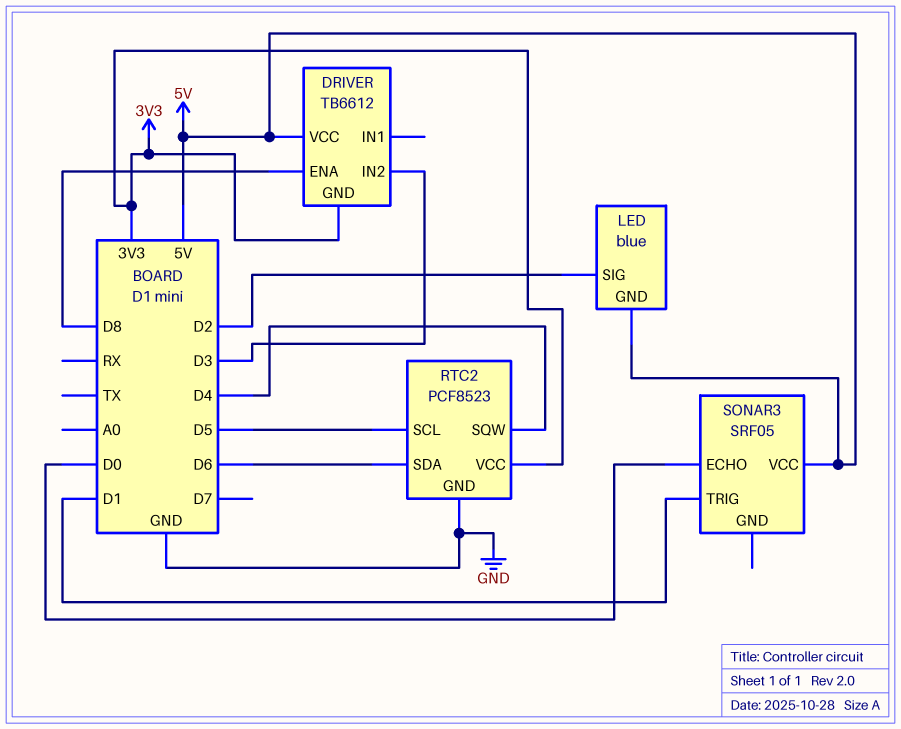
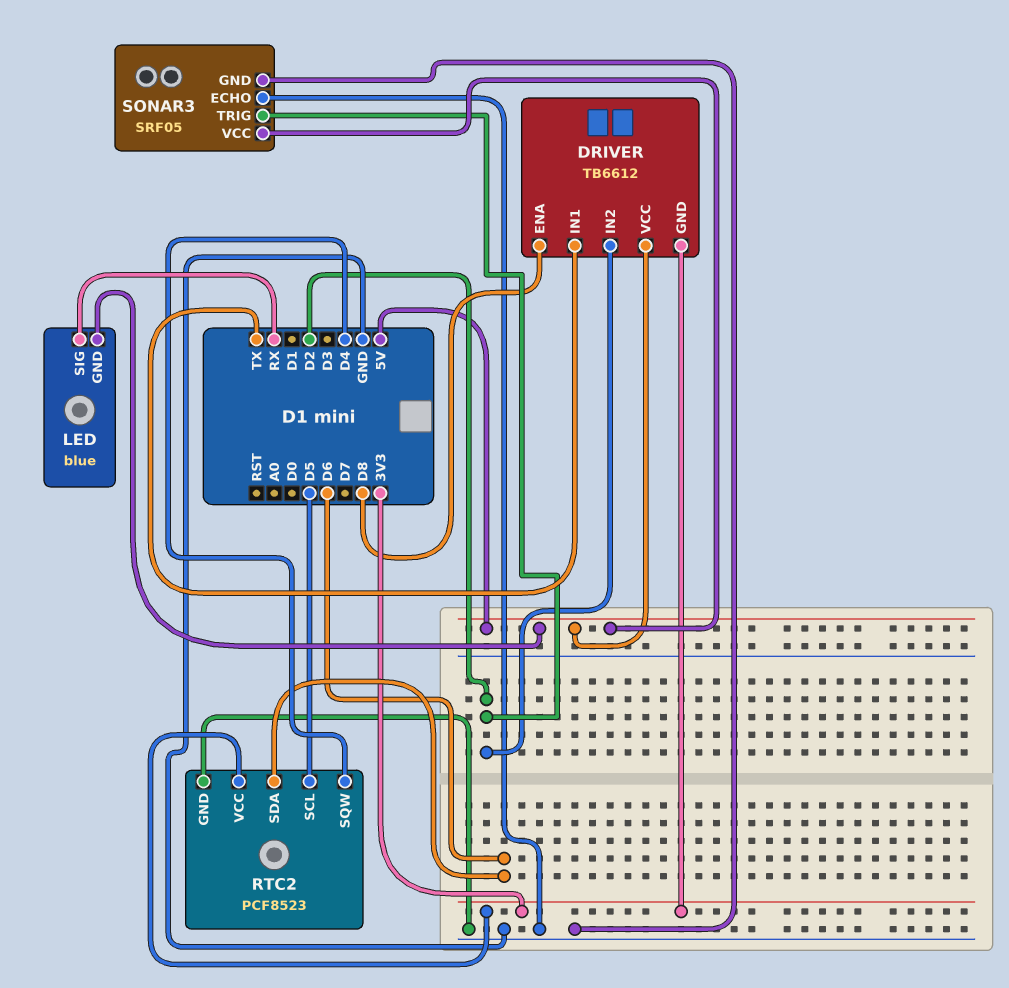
DRIVER pin IN1: none -> TX
DRIVER pin IN2: D3 -> D2
LED pin SIG: D2 -> RX
SONAR3 pin ECHO: D0 -> GND
SONAR3 pin GND: none -> GND
SONAR3 pin TRIG: D1 -> D2

